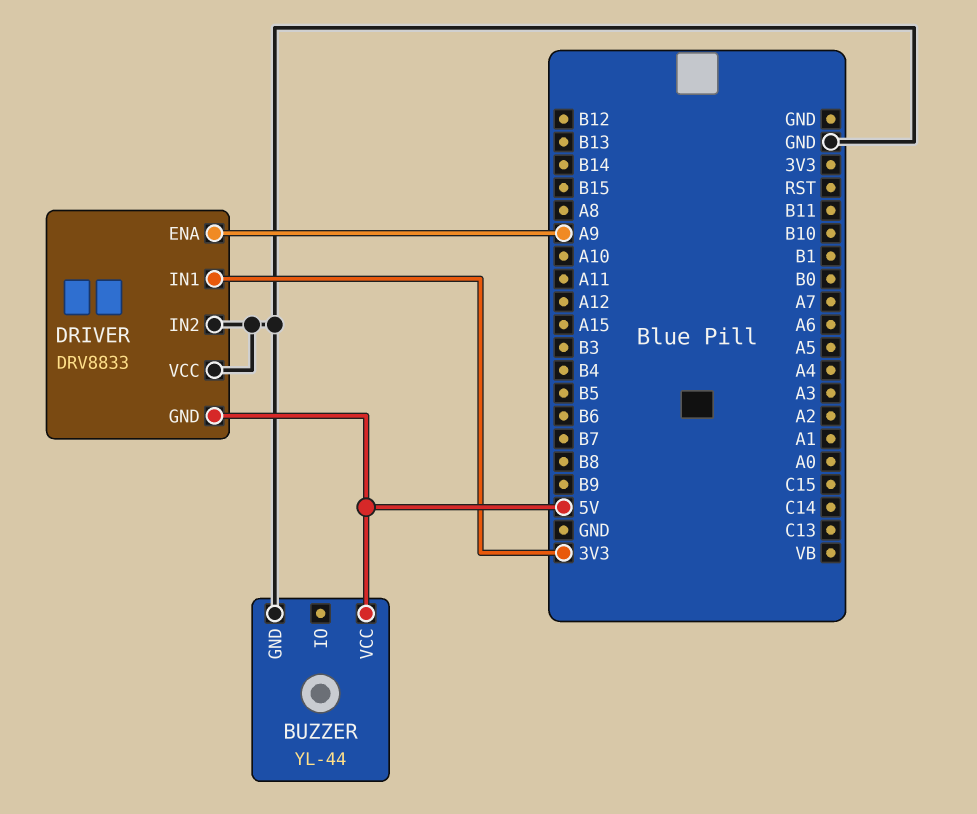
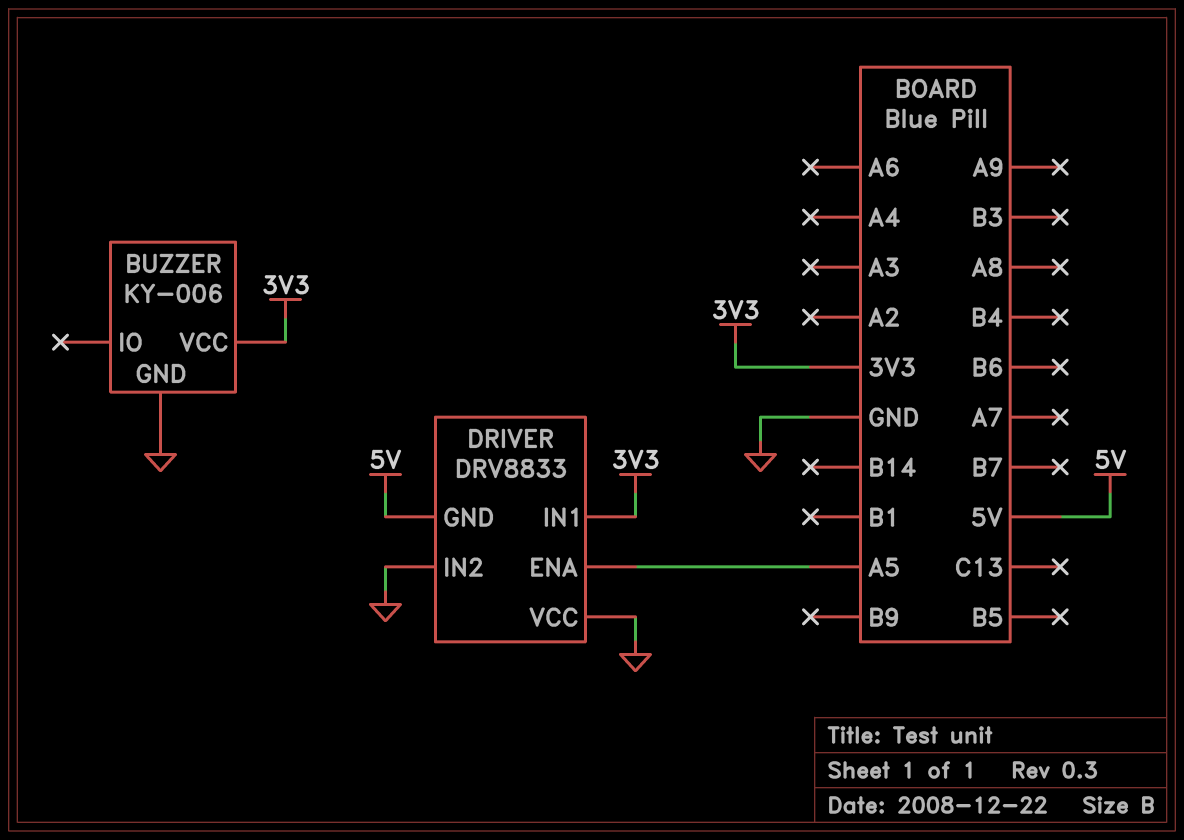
BUZZER: YL-44 -> KY-006
BUZZER pin VCC: 5V -> 3V3
DRIVER pin ENA: A9 -> A5

